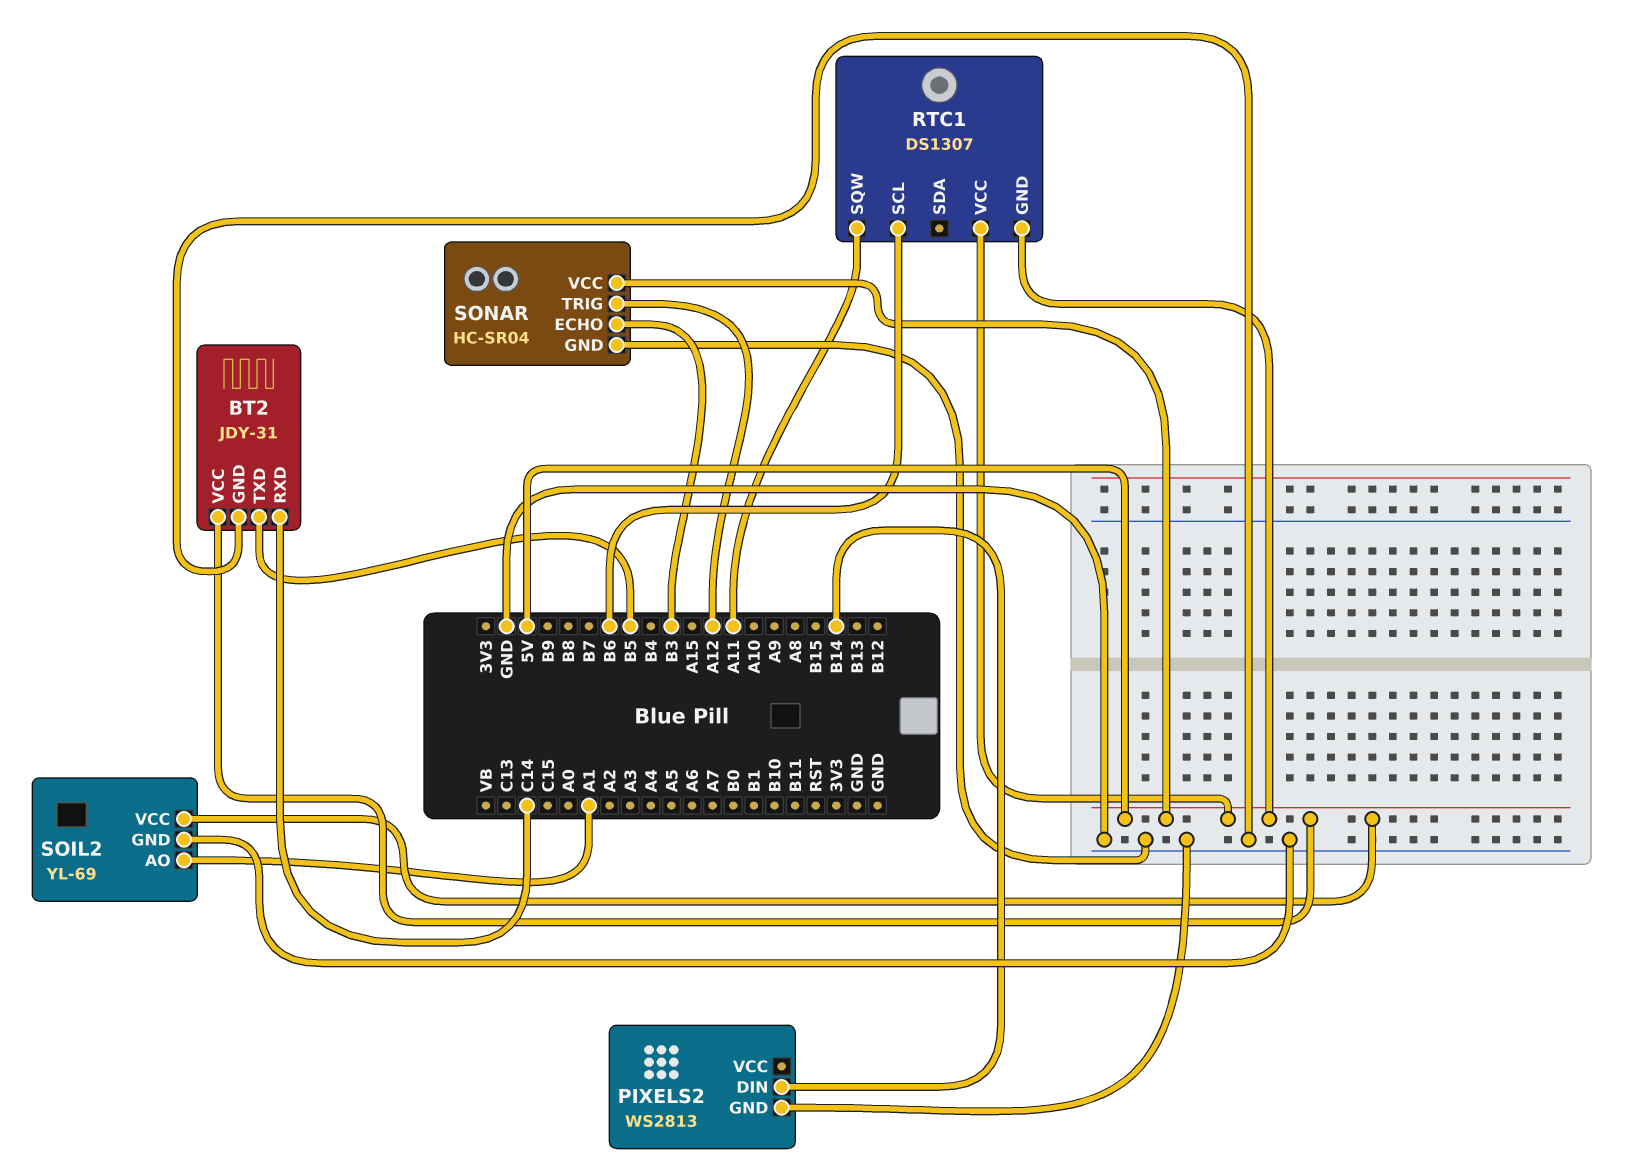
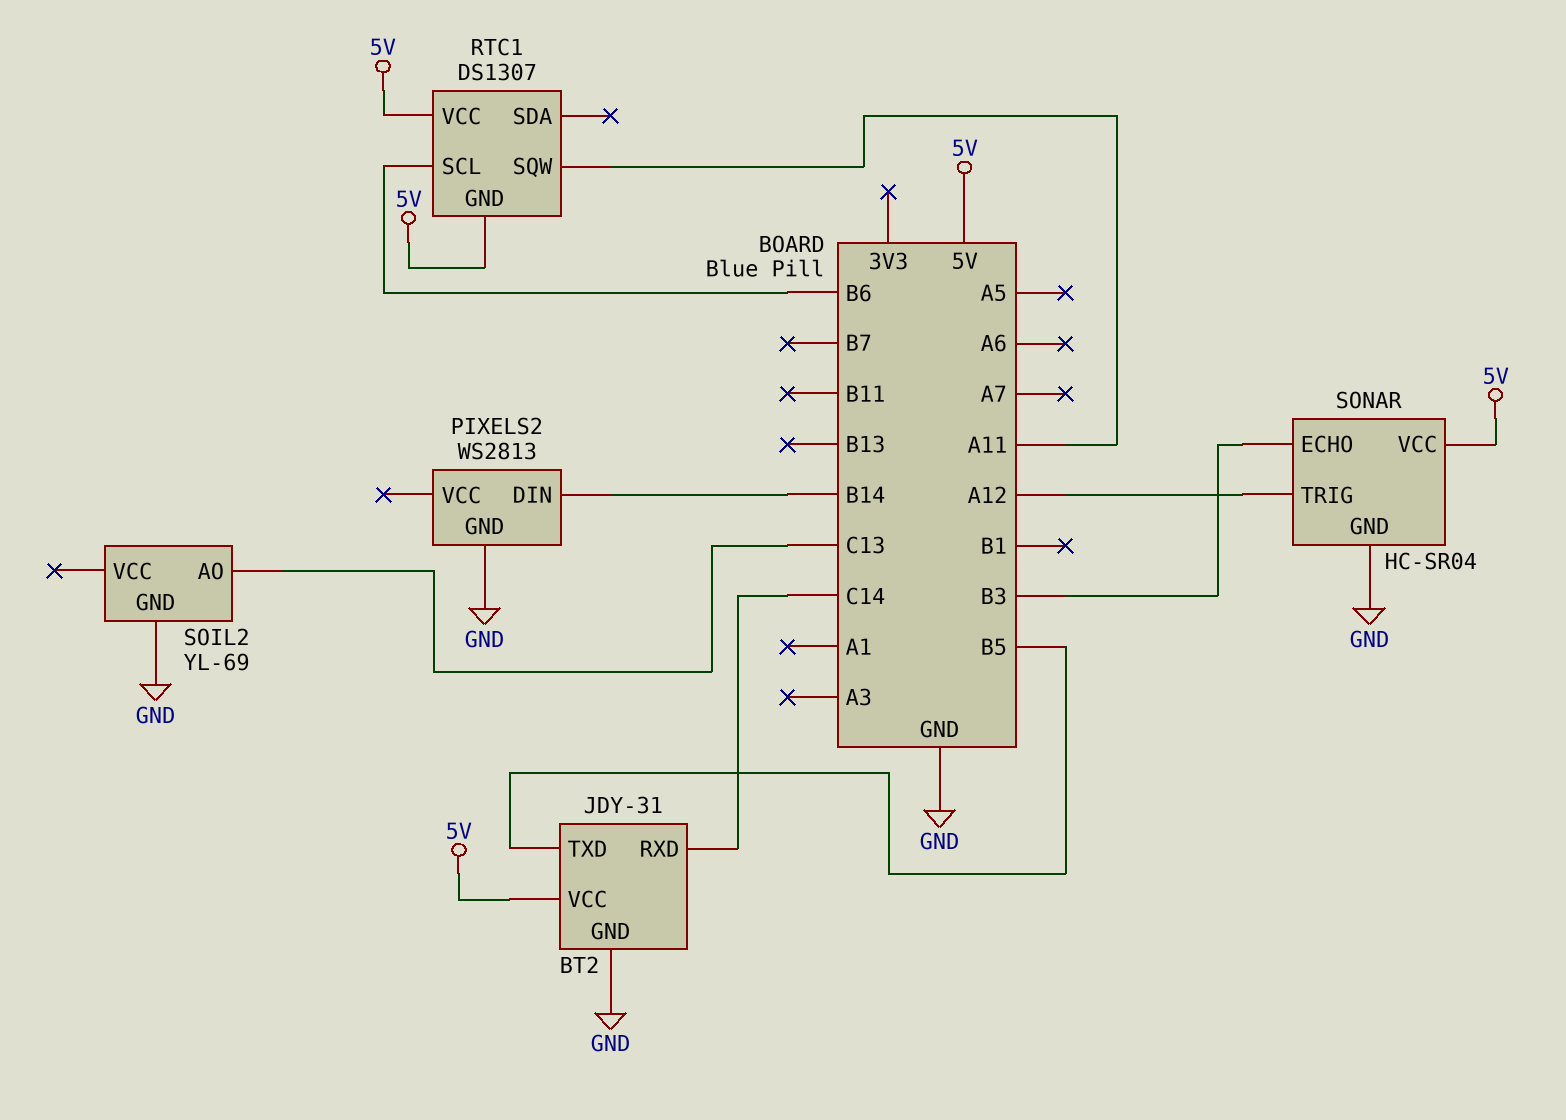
SOIL2 pin AO: A1 -> C13
SOIL2 pin VCC: 5V -> none

